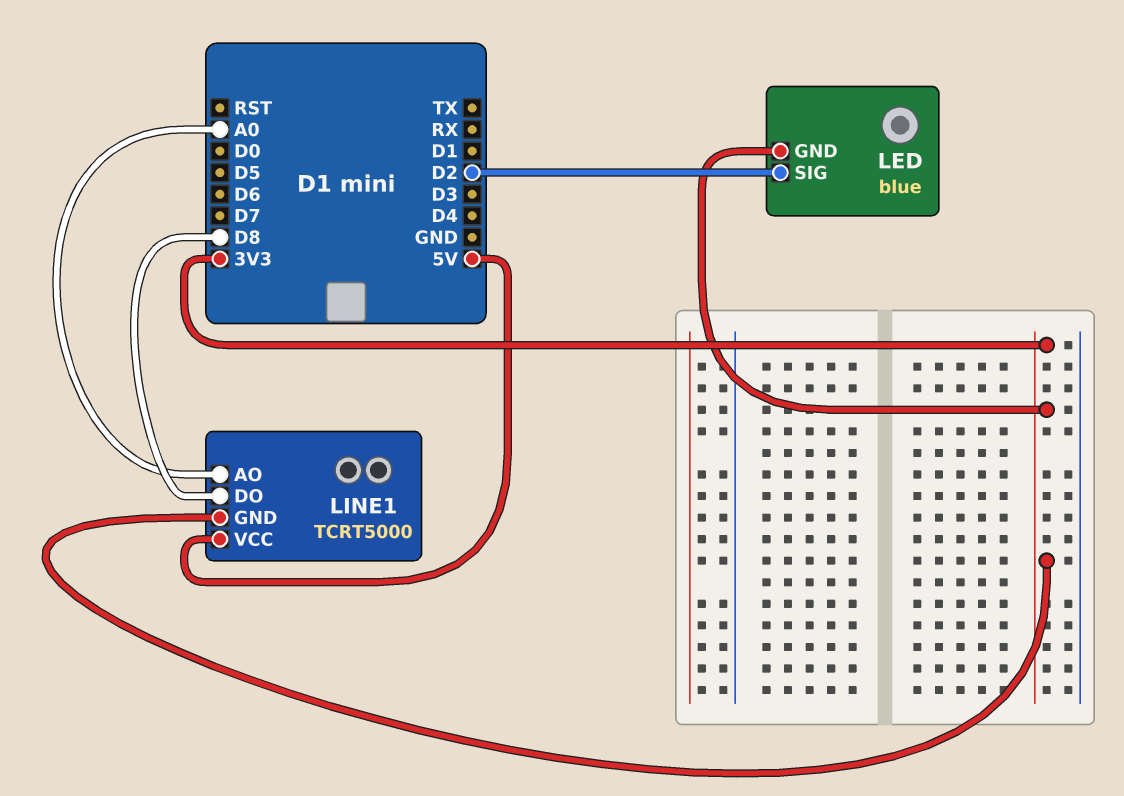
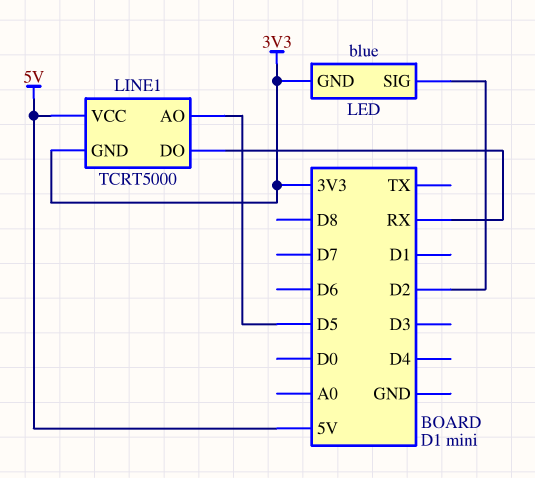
LINE1 pin AO: A0 -> D5
LINE1 pin DO: D8 -> RX

